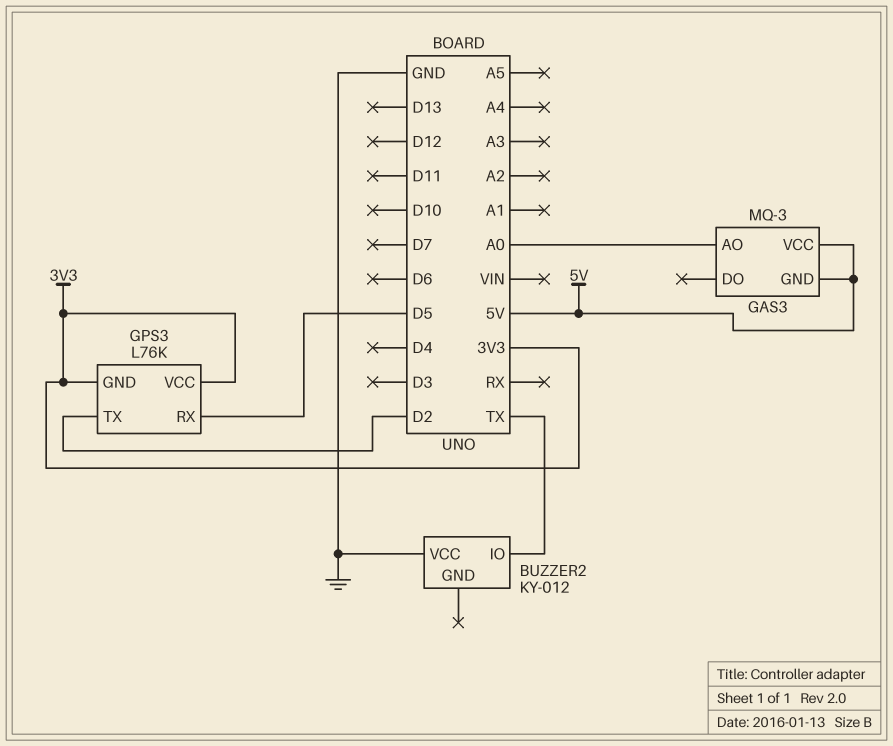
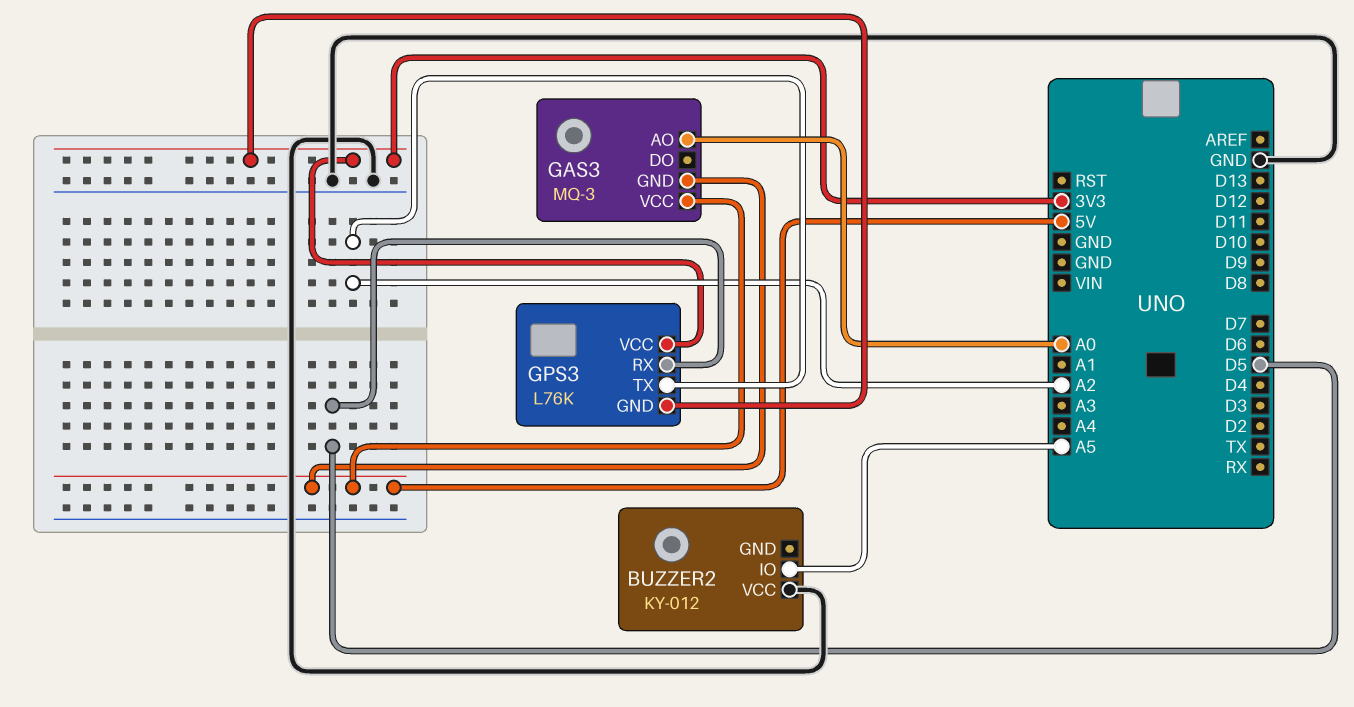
BUZZER2 pin IO: TX -> A5
GPS3 pin TX: D2 -> A2

